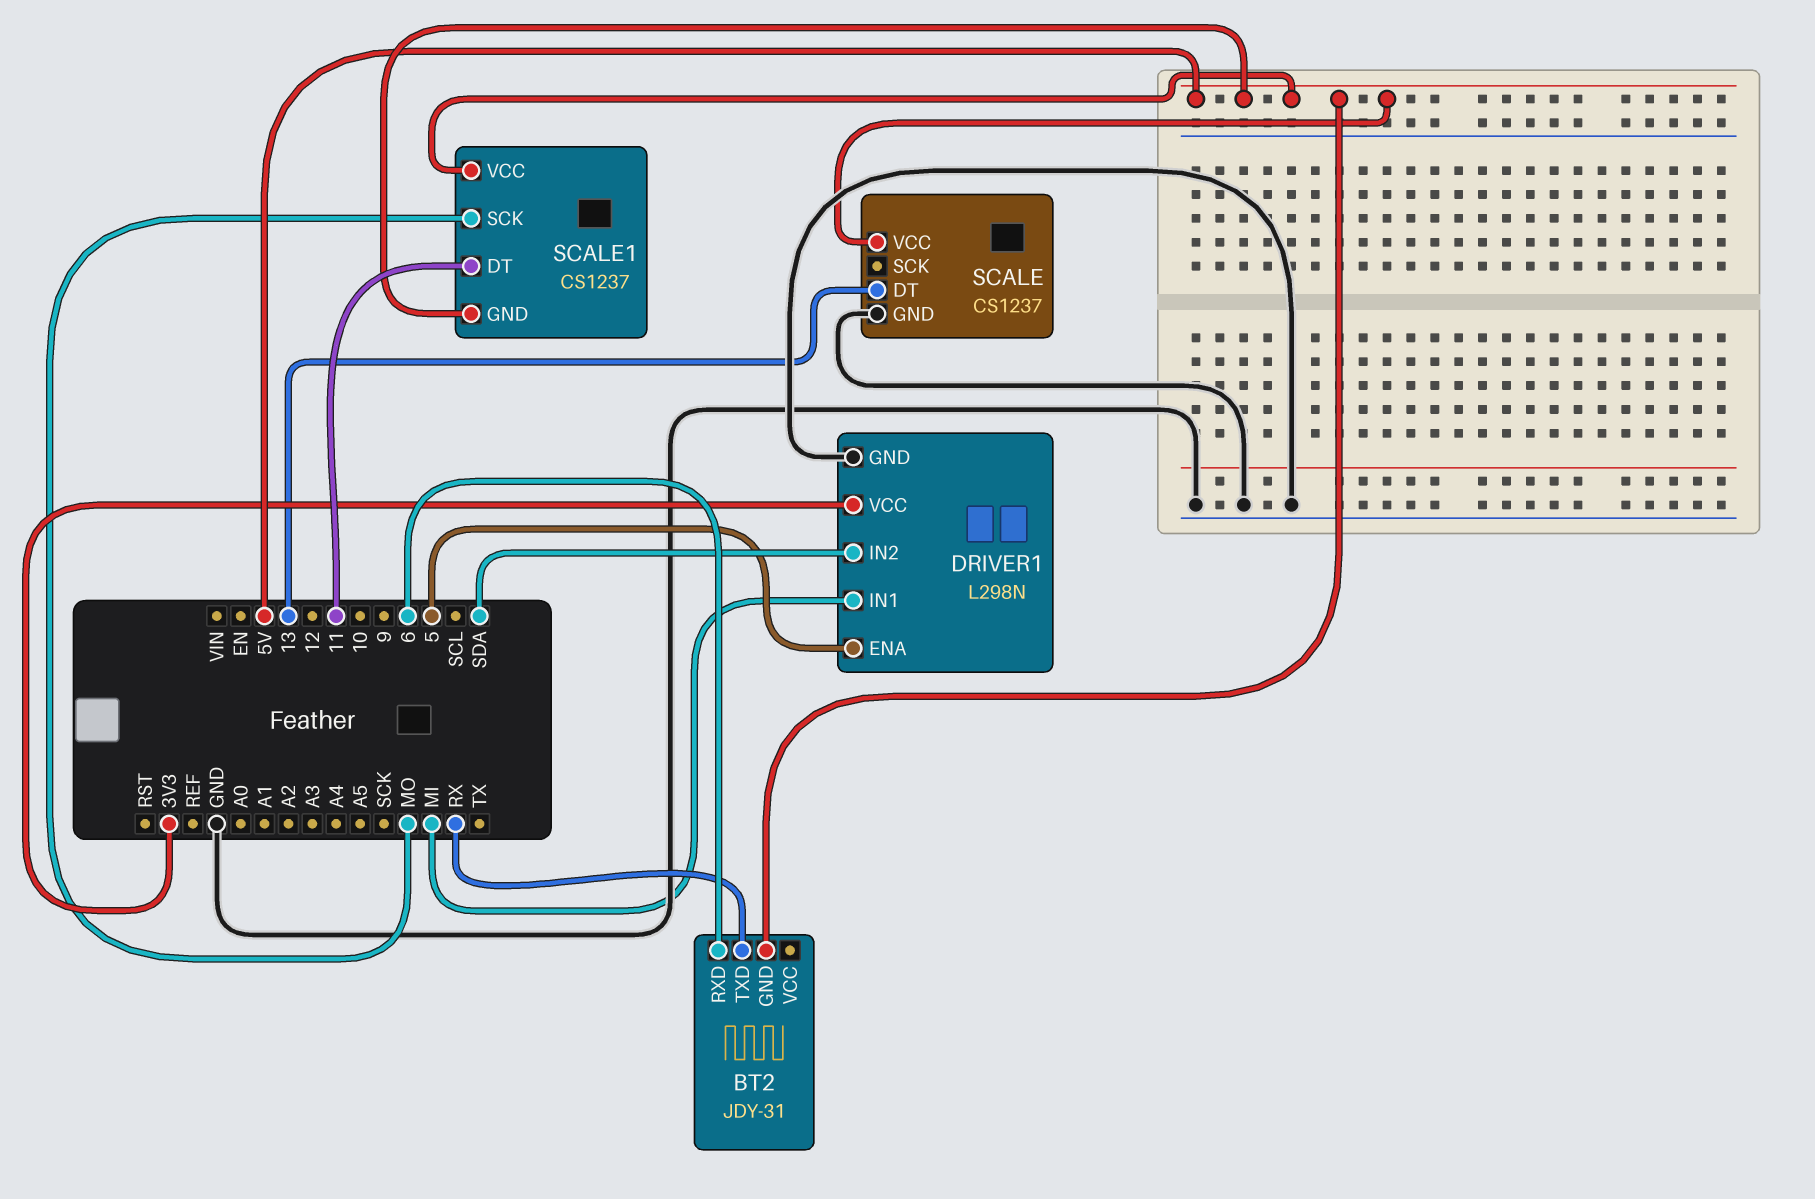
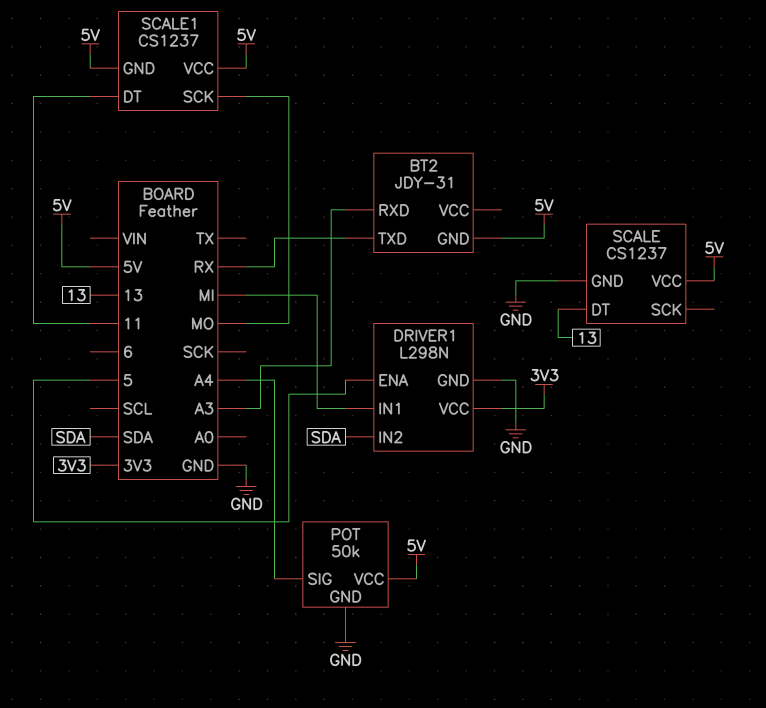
BT2 pin RXD: 6 -> A3
POT: none -> 50k
POT pin GND: none -> GND
POT pin SIG: none -> A4
POT pin VCC: none -> 5V

